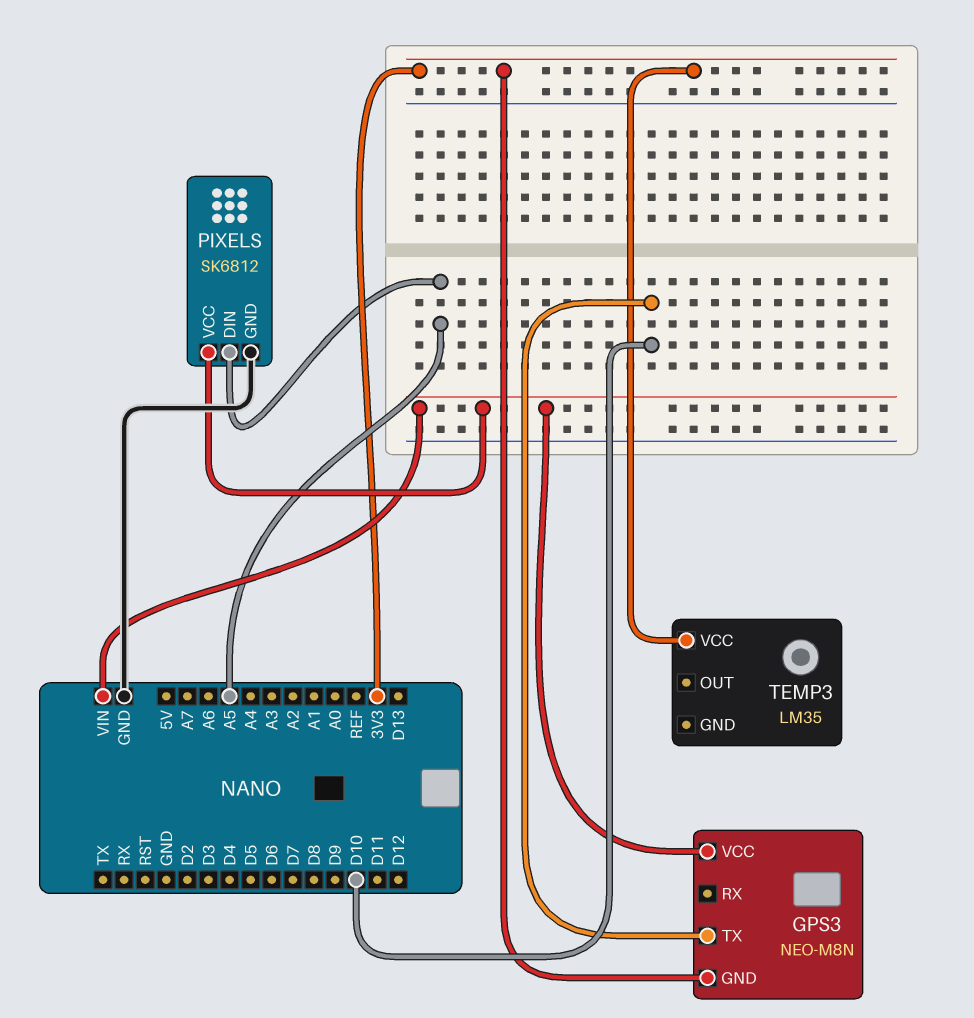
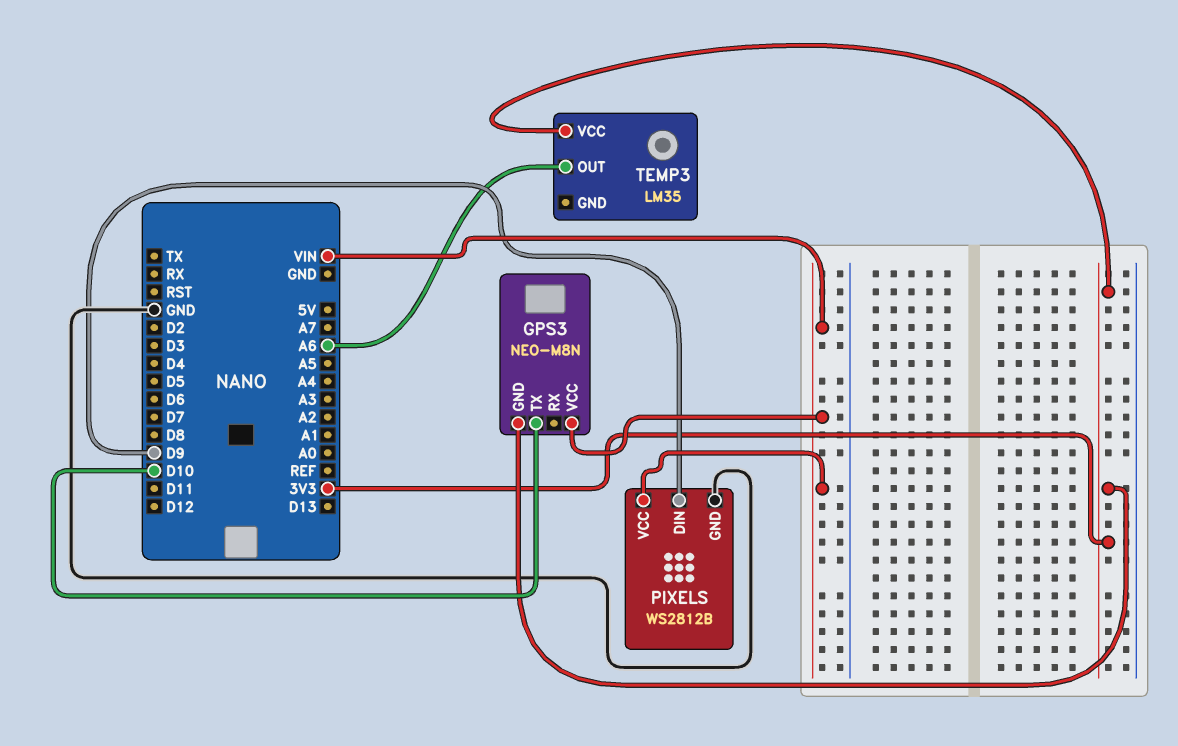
PIXELS: SK6812 -> WS2812B
PIXELS pin DIN: A5 -> D9
TEMP3 pin OUT: none -> A6

